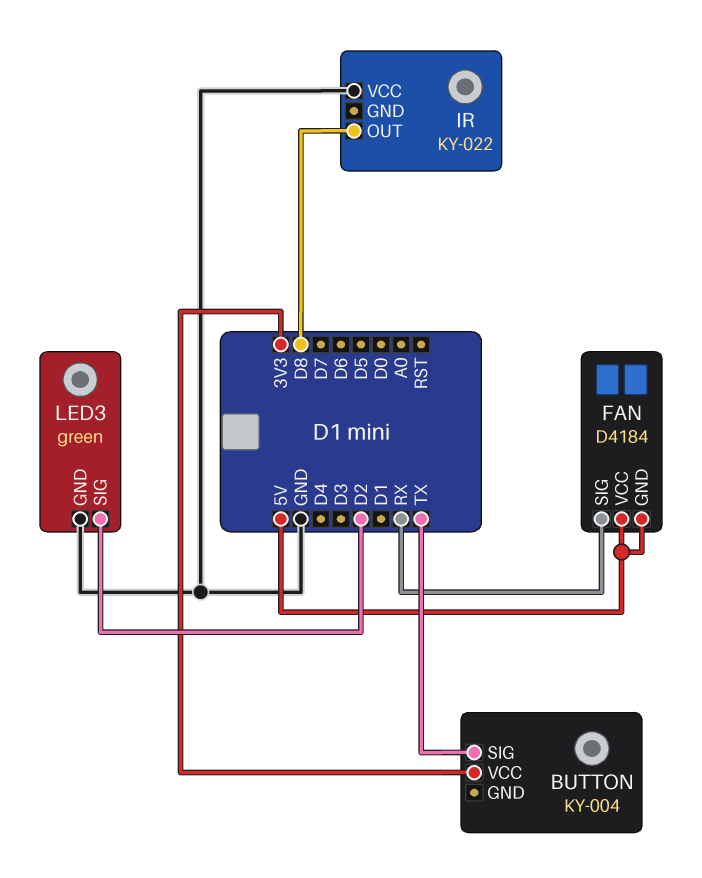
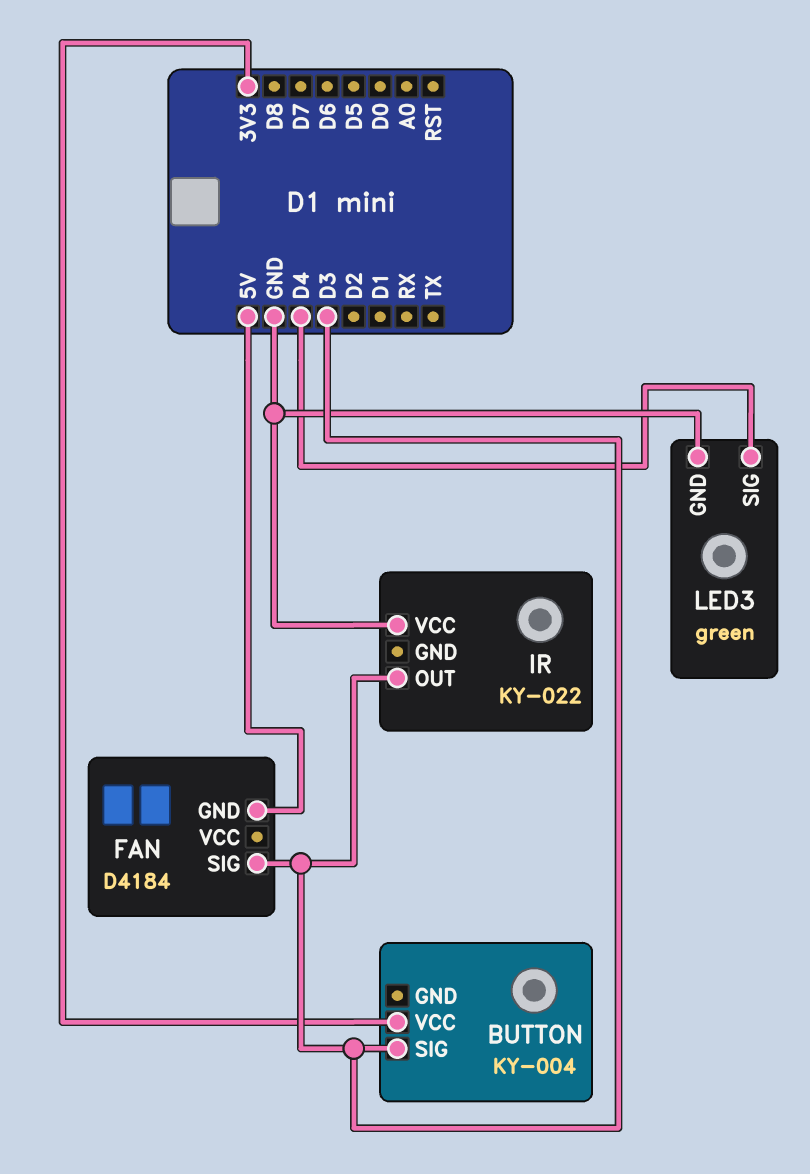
BUTTON pin SIG: TX -> D3
FAN pin SIG: RX -> D3
FAN pin VCC: 5V -> none
IR pin OUT: D8 -> D3
LED3 pin SIG: D2 -> D4

